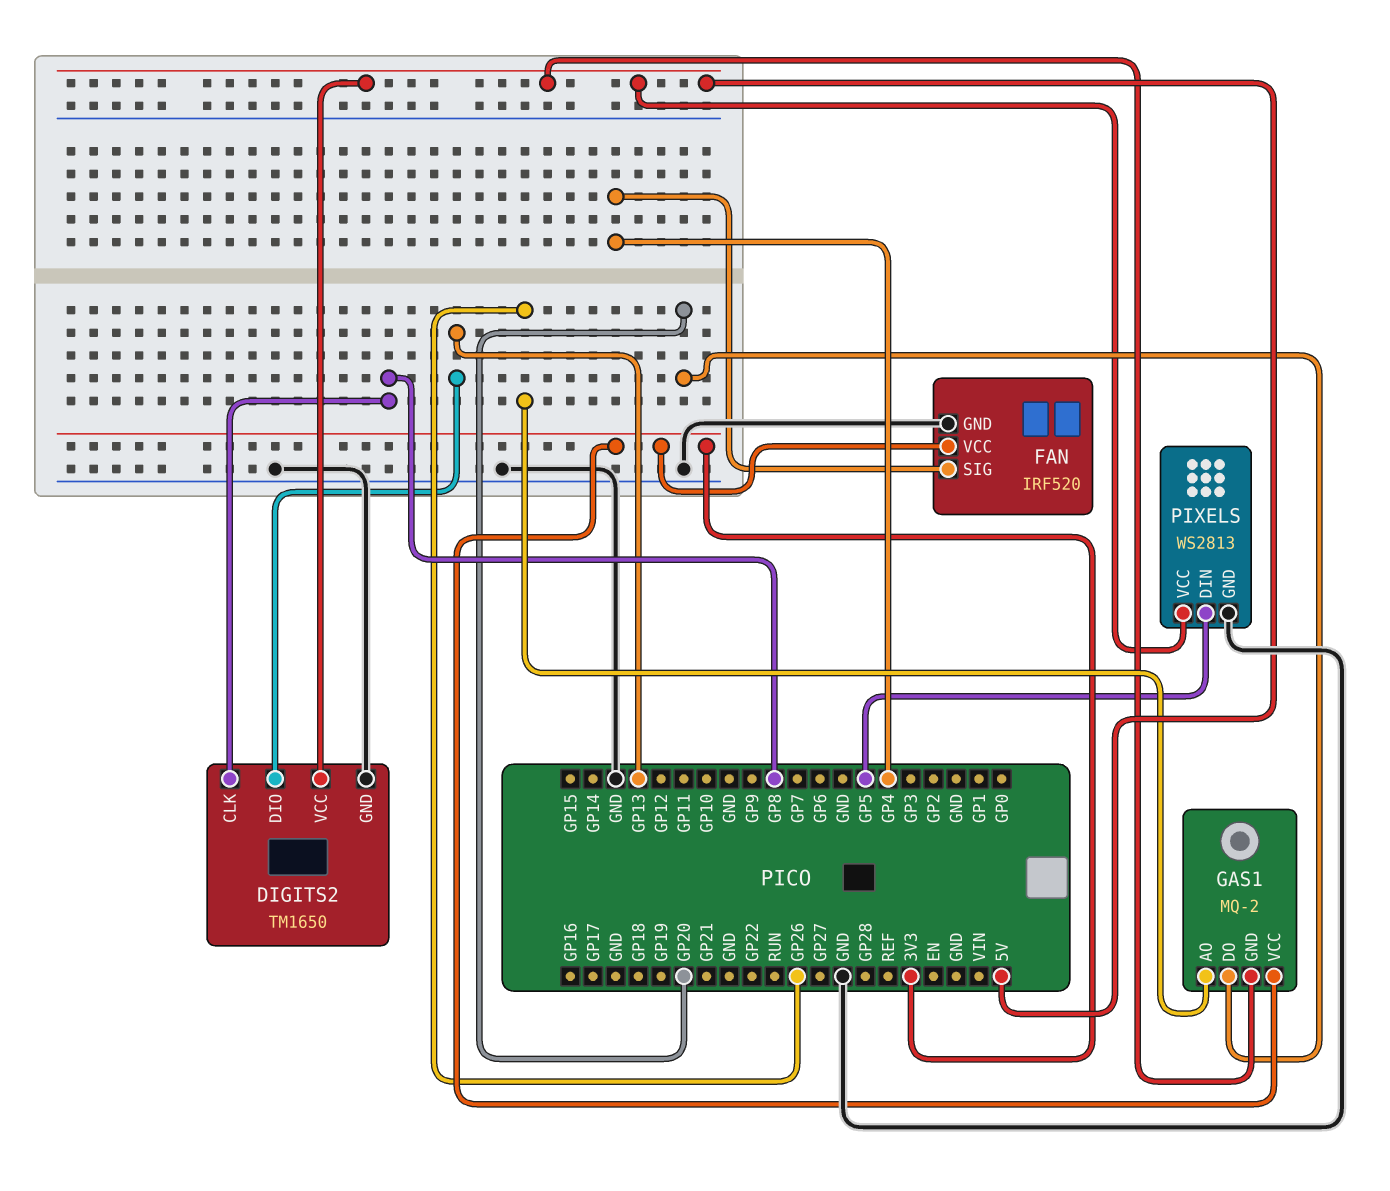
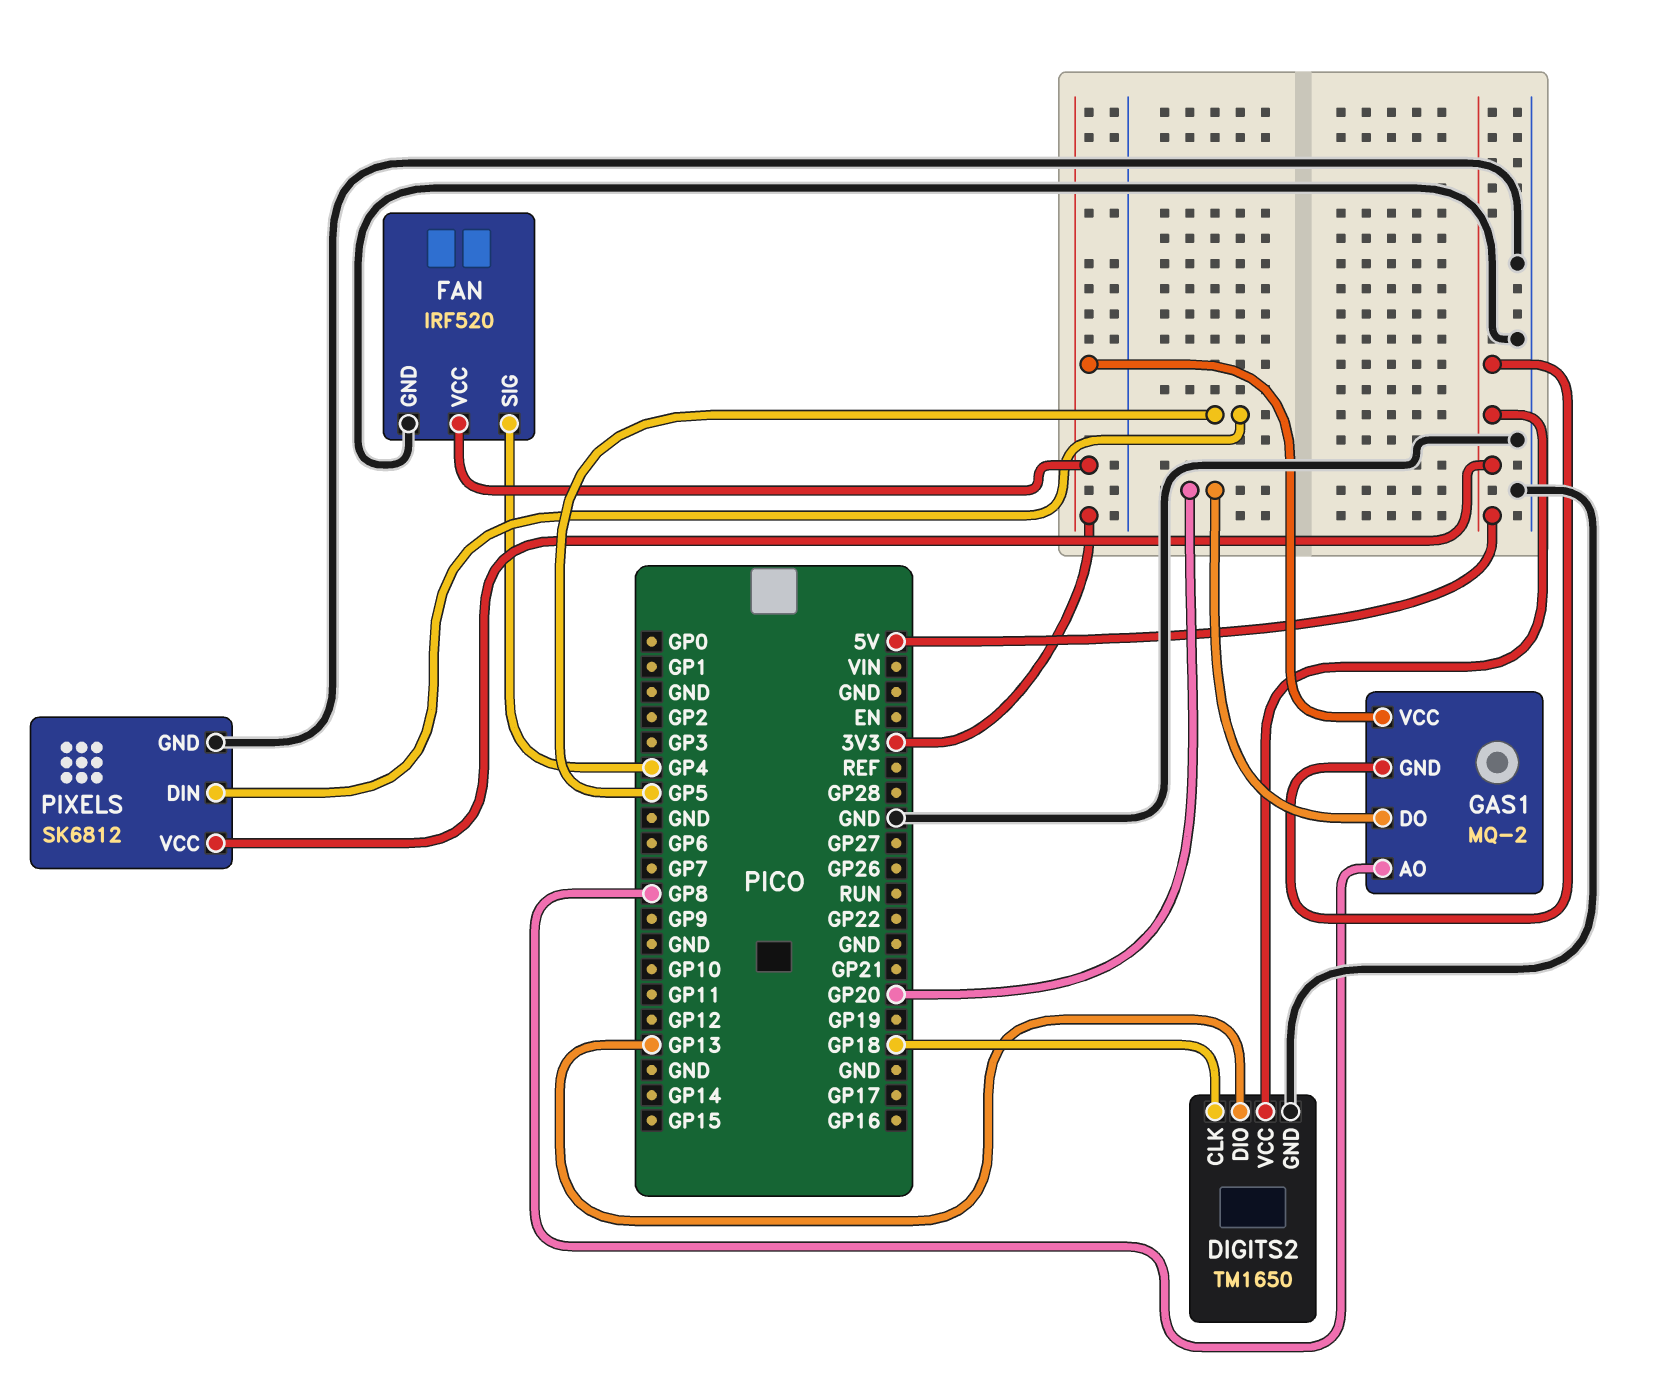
DIGITS2 pin CLK: GP8 -> GP18
GAS1 pin AO: GP26 -> GP8
PIXELS: WS2813 -> SK6812

